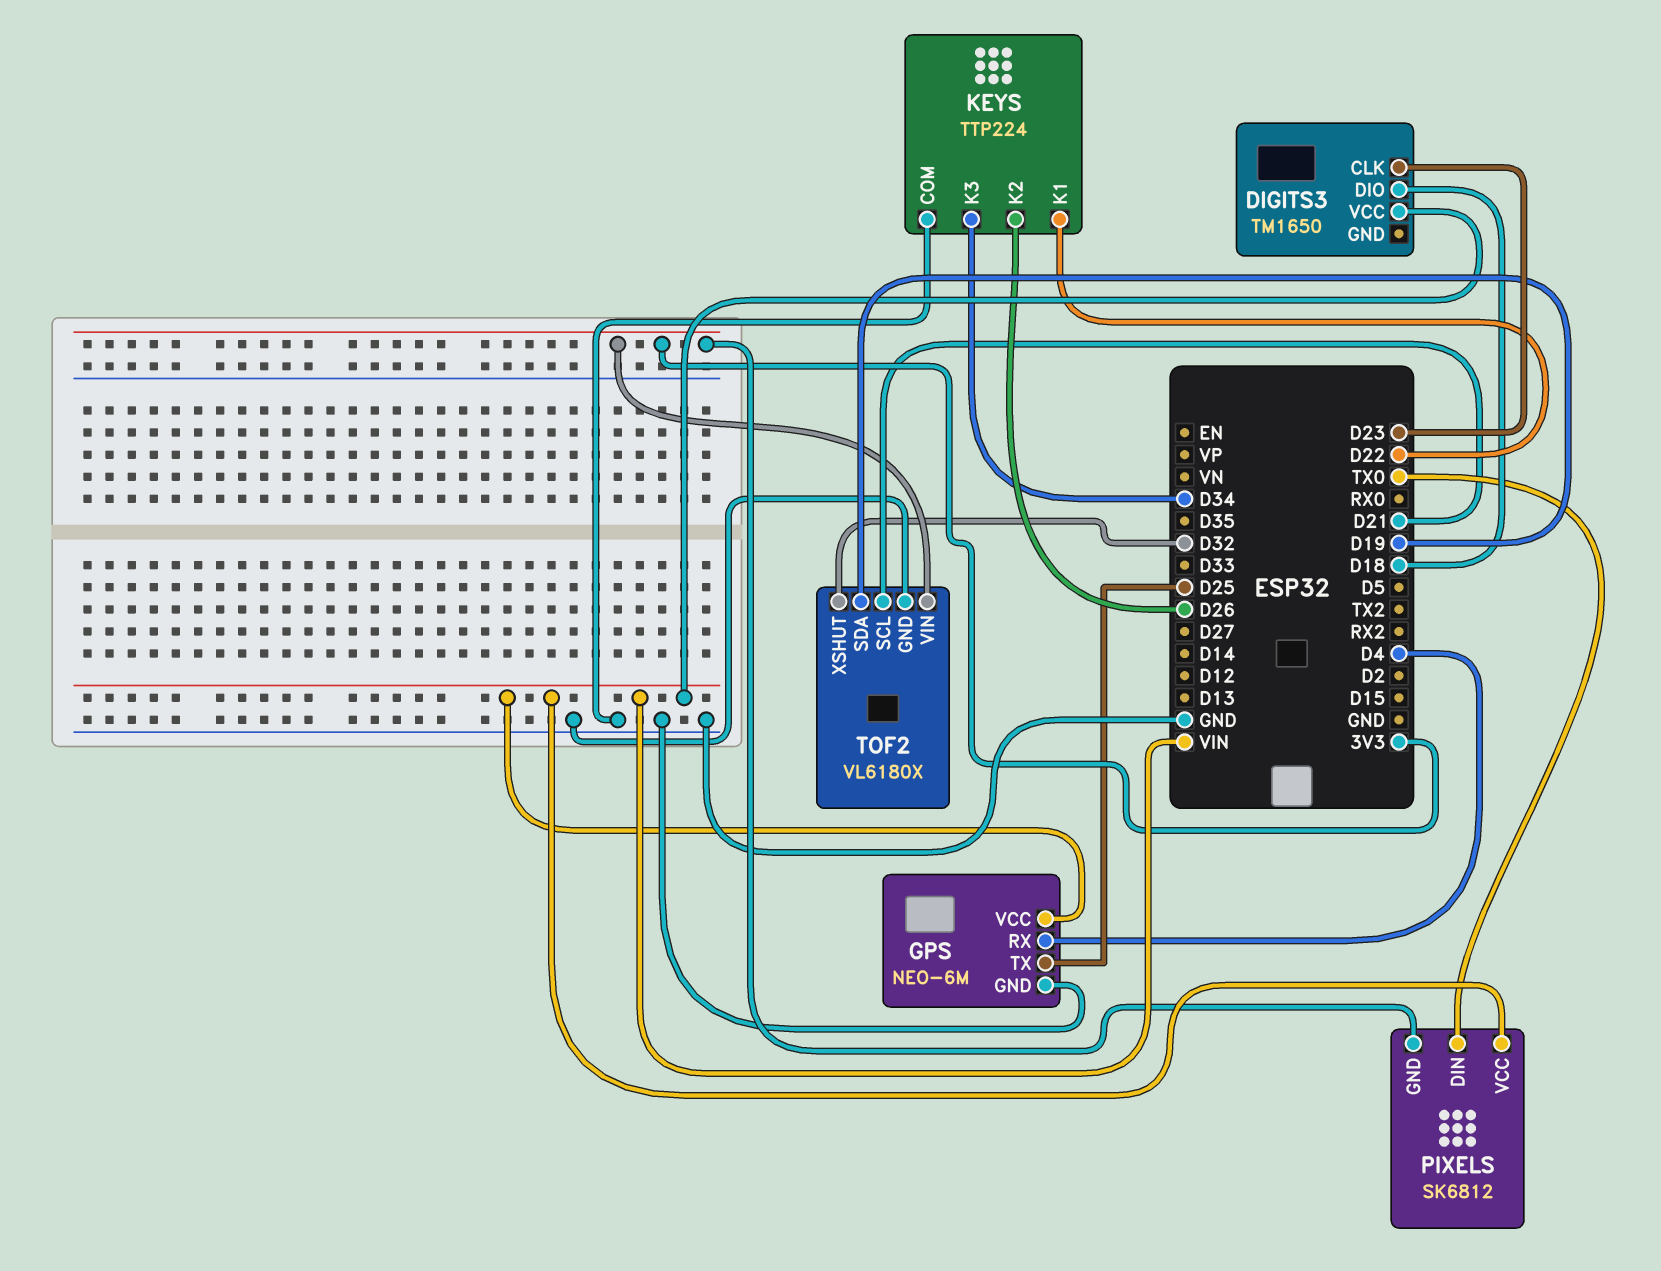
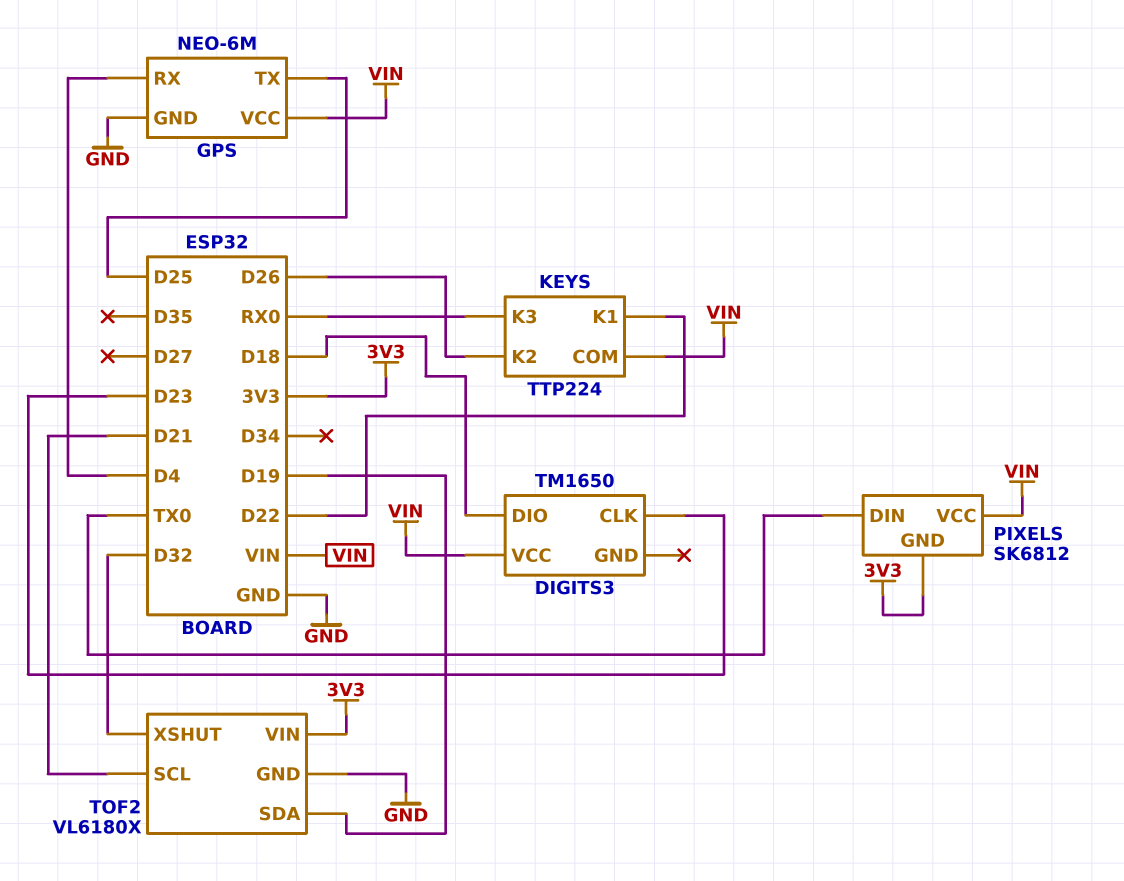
KEYS pin COM: GND -> VIN
KEYS pin K3: D34 -> RX0

